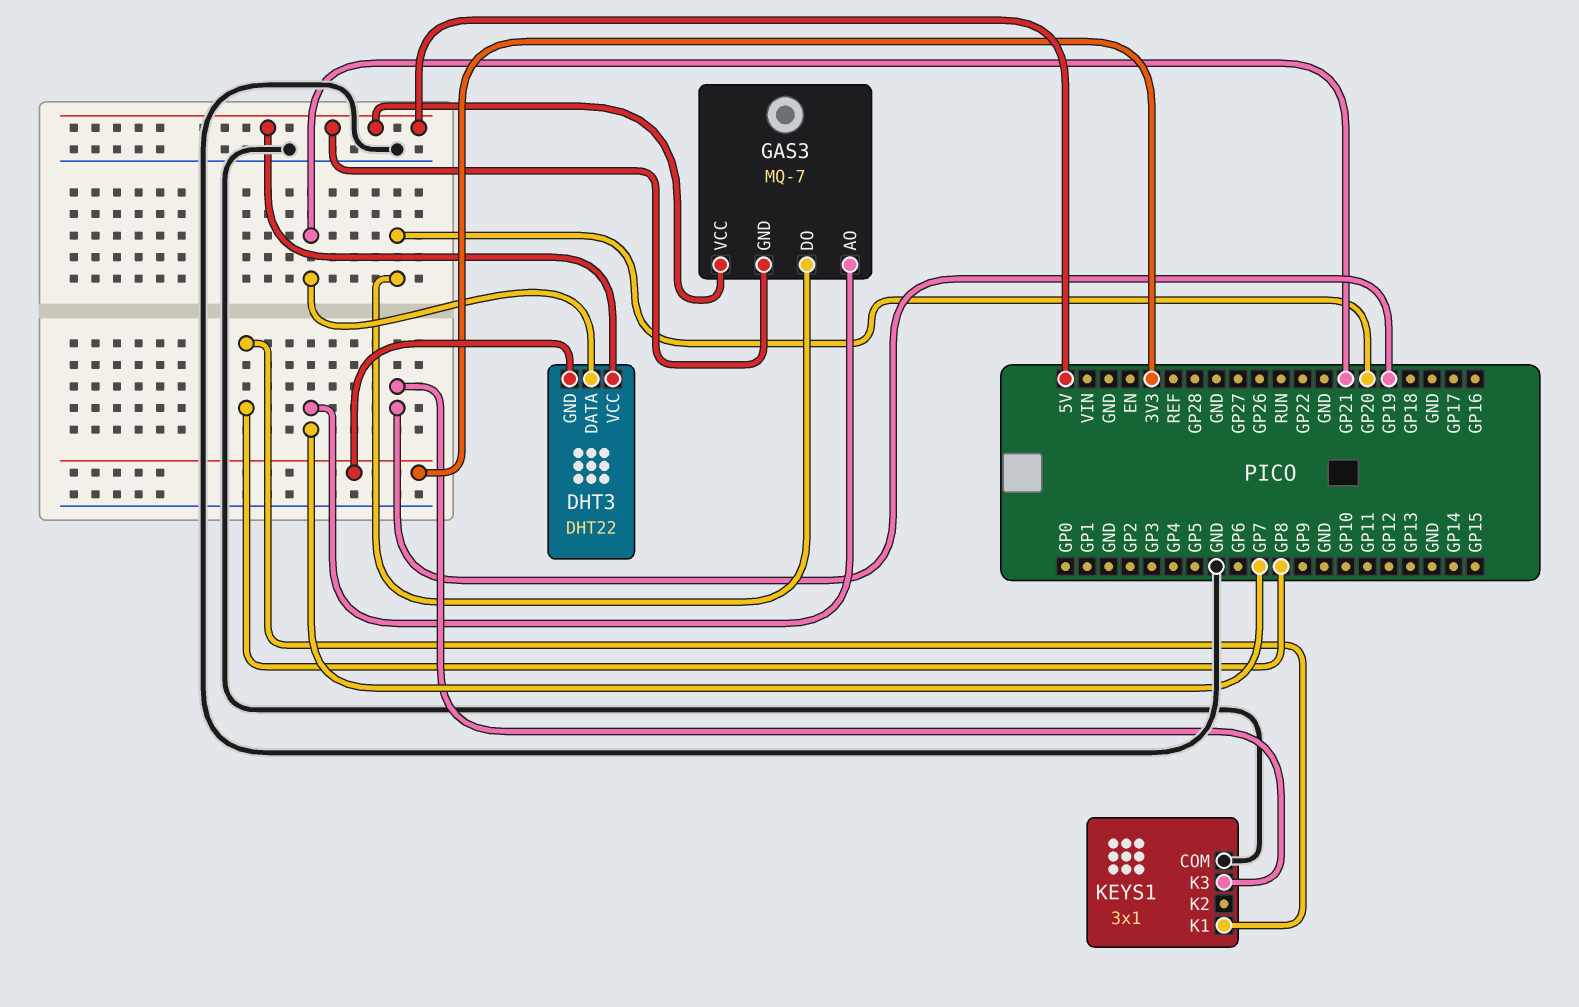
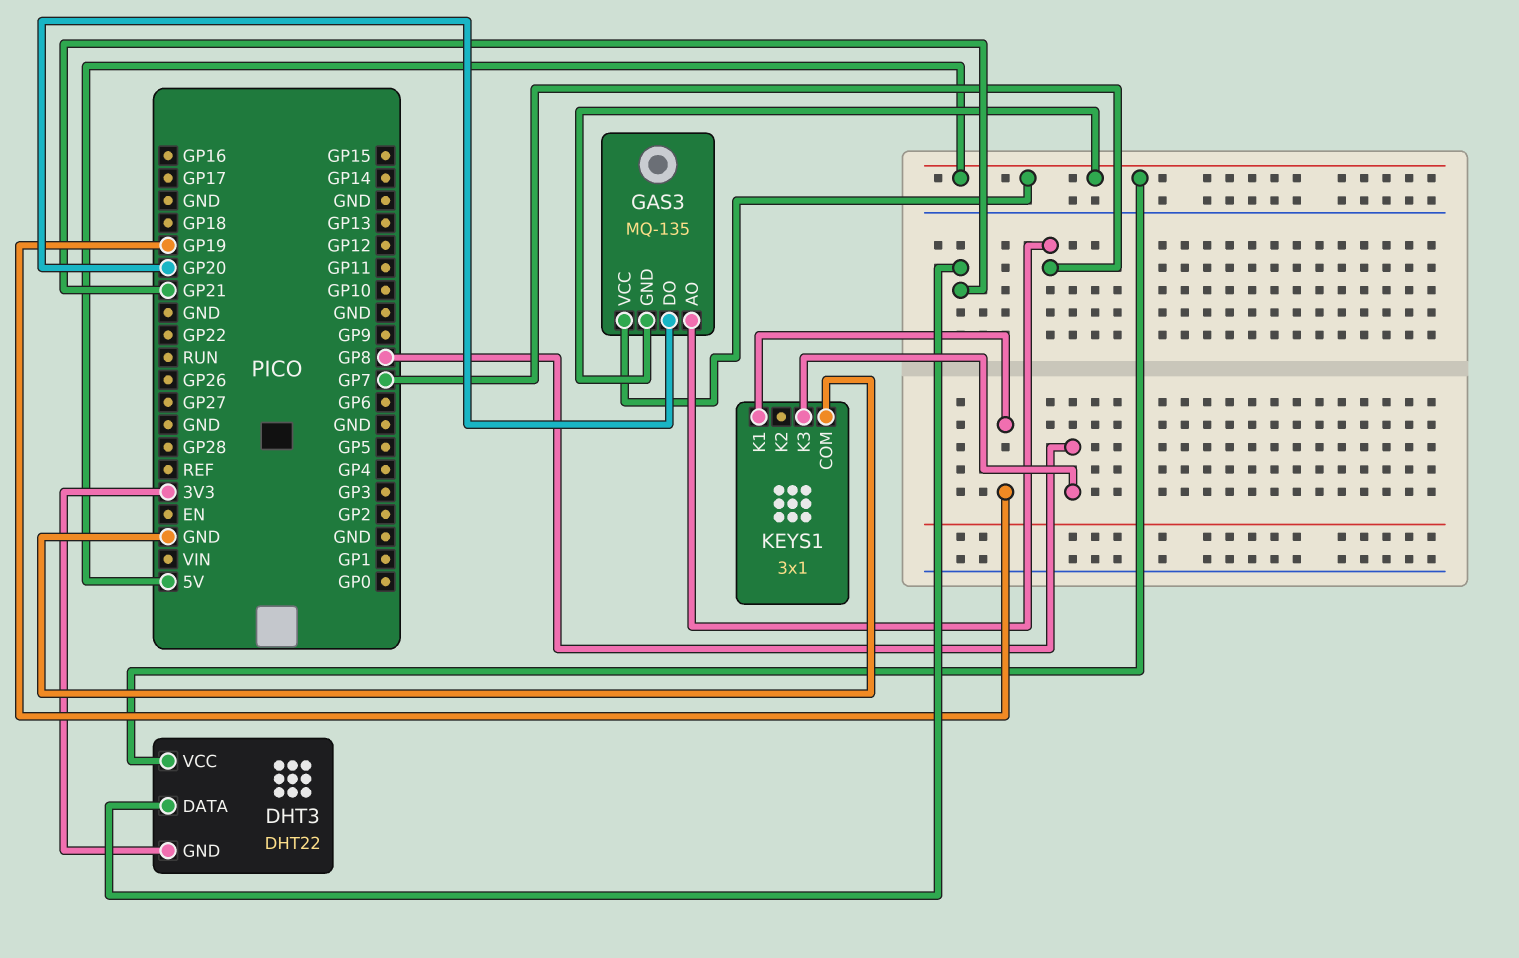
GAS3: MQ-7 -> MQ-135
KEYS1 pin K1: GP8 -> GP19
KEYS1 pin K3: GP19 -> GP8

